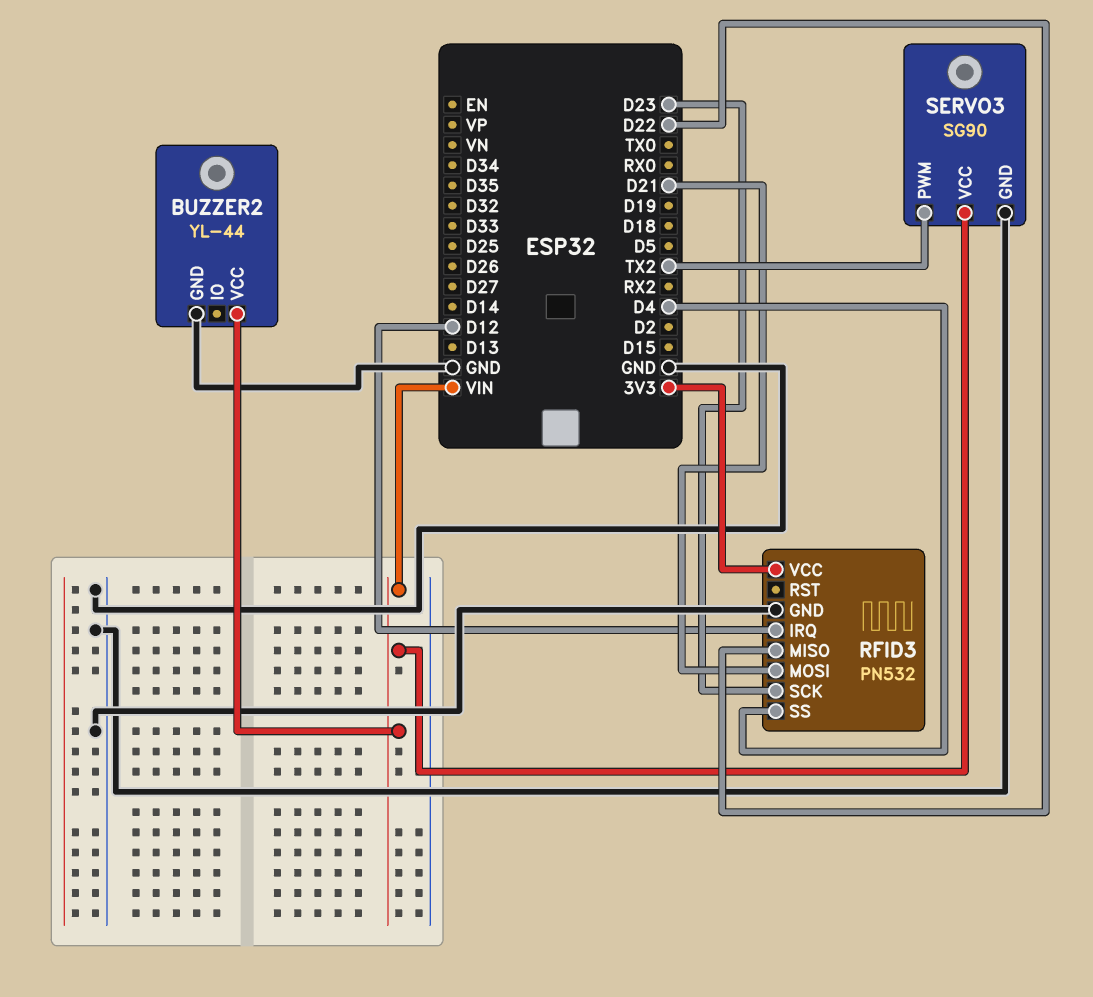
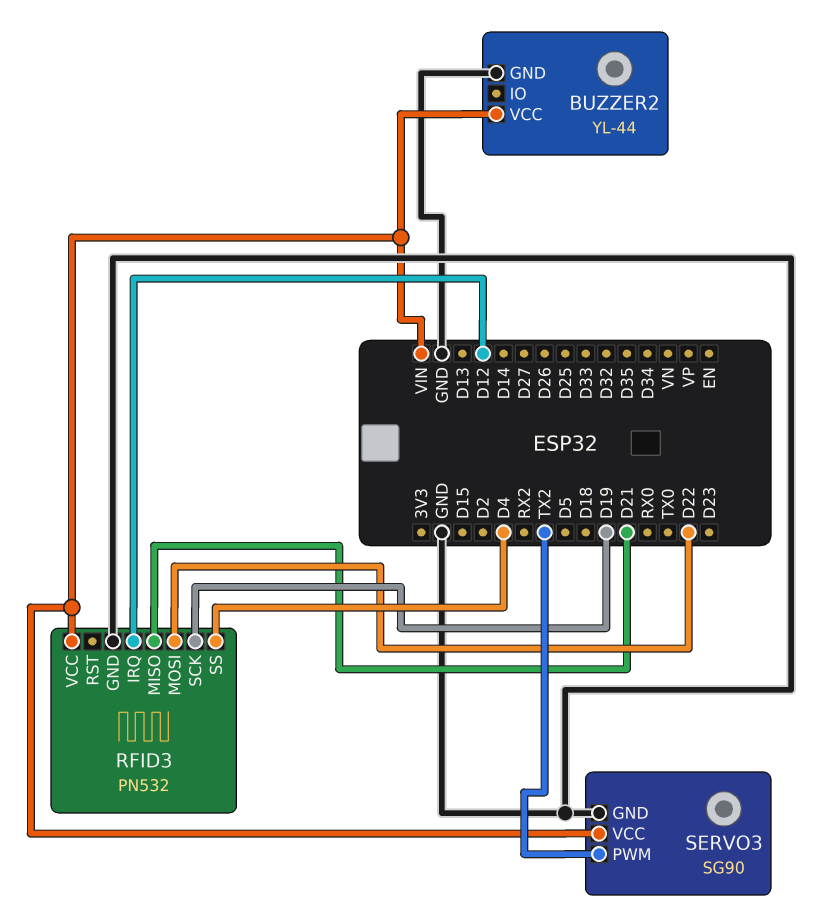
RFID3 pin MISO: D22 -> D21
RFID3 pin MOSI: D21 -> D22
RFID3 pin SCK: D23 -> D19
RFID3 pin VCC: 3V3 -> VIN

